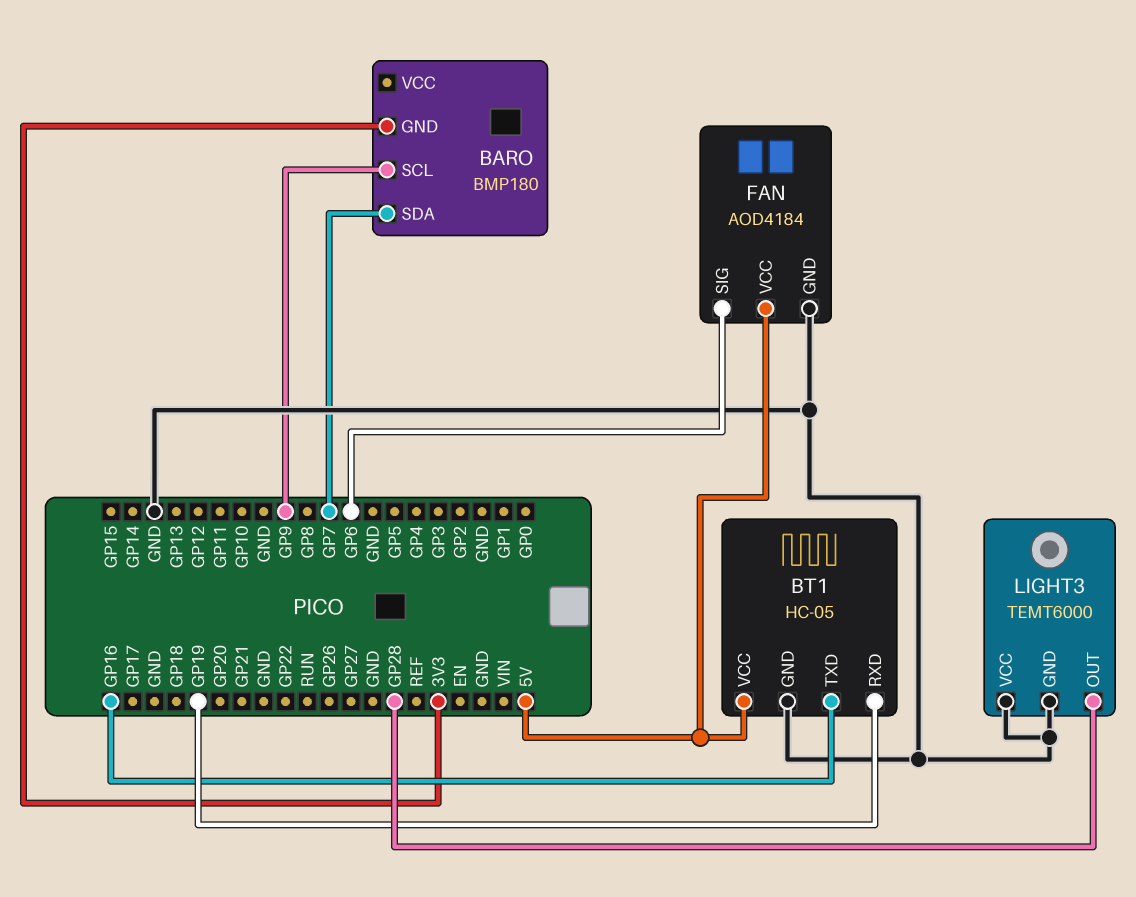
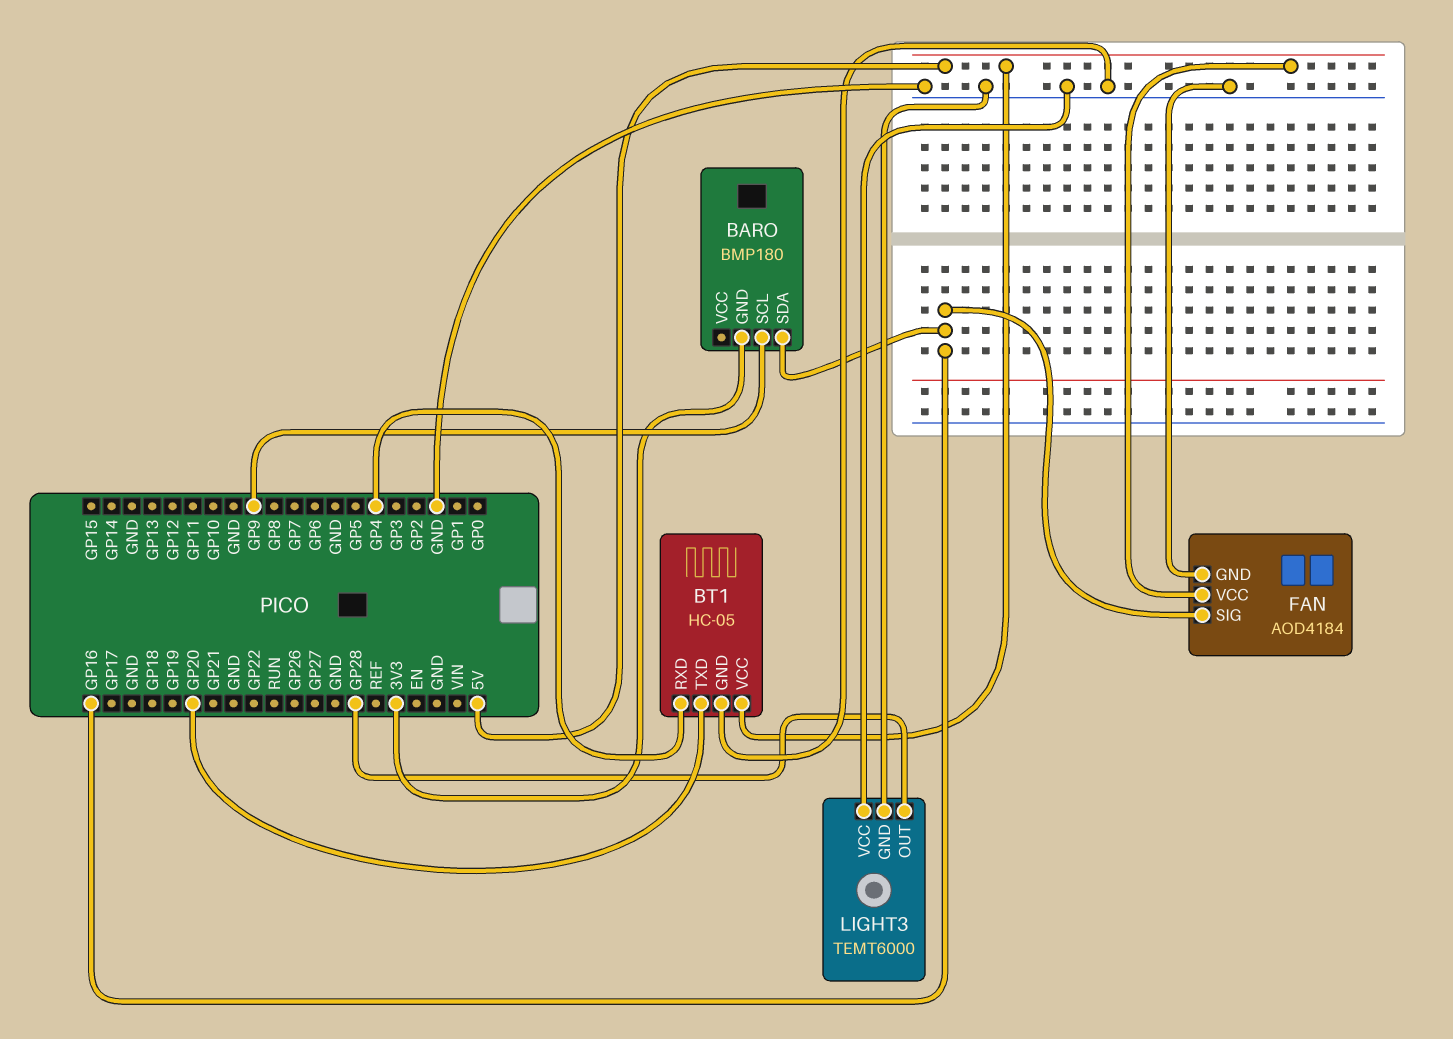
BARO pin SDA: GP7 -> GP16
BT1 pin RXD: GP19 -> GP4
BT1 pin TXD: GP16 -> GP20
FAN pin SIG: GP6 -> GP16

